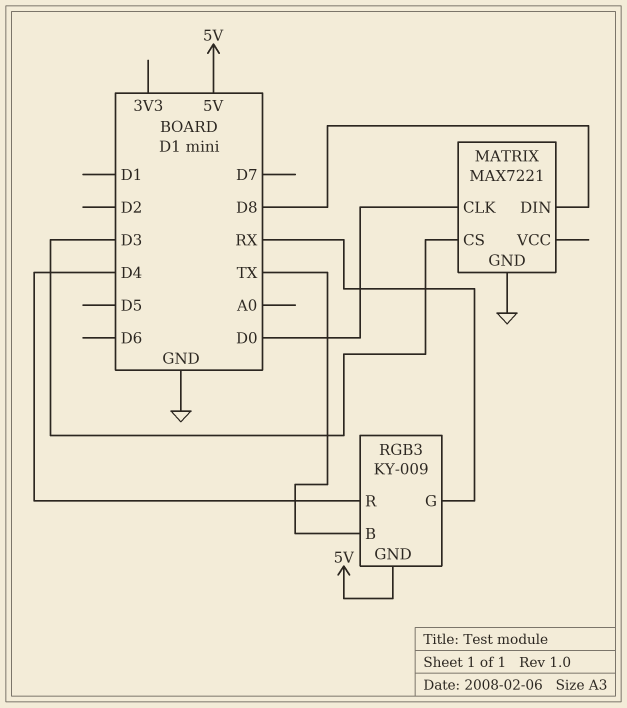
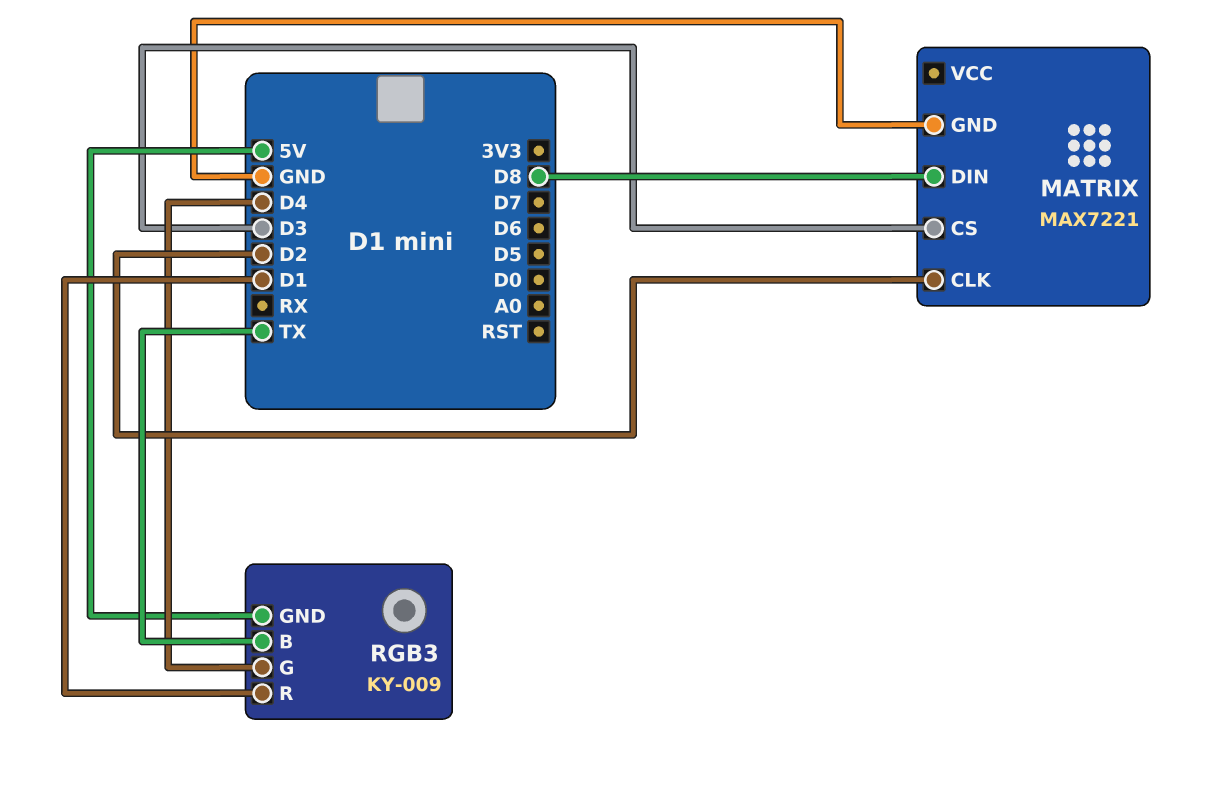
MATRIX pin CLK: D0 -> D2
RGB3 pin G: RX -> D4
RGB3 pin R: D4 -> D1

